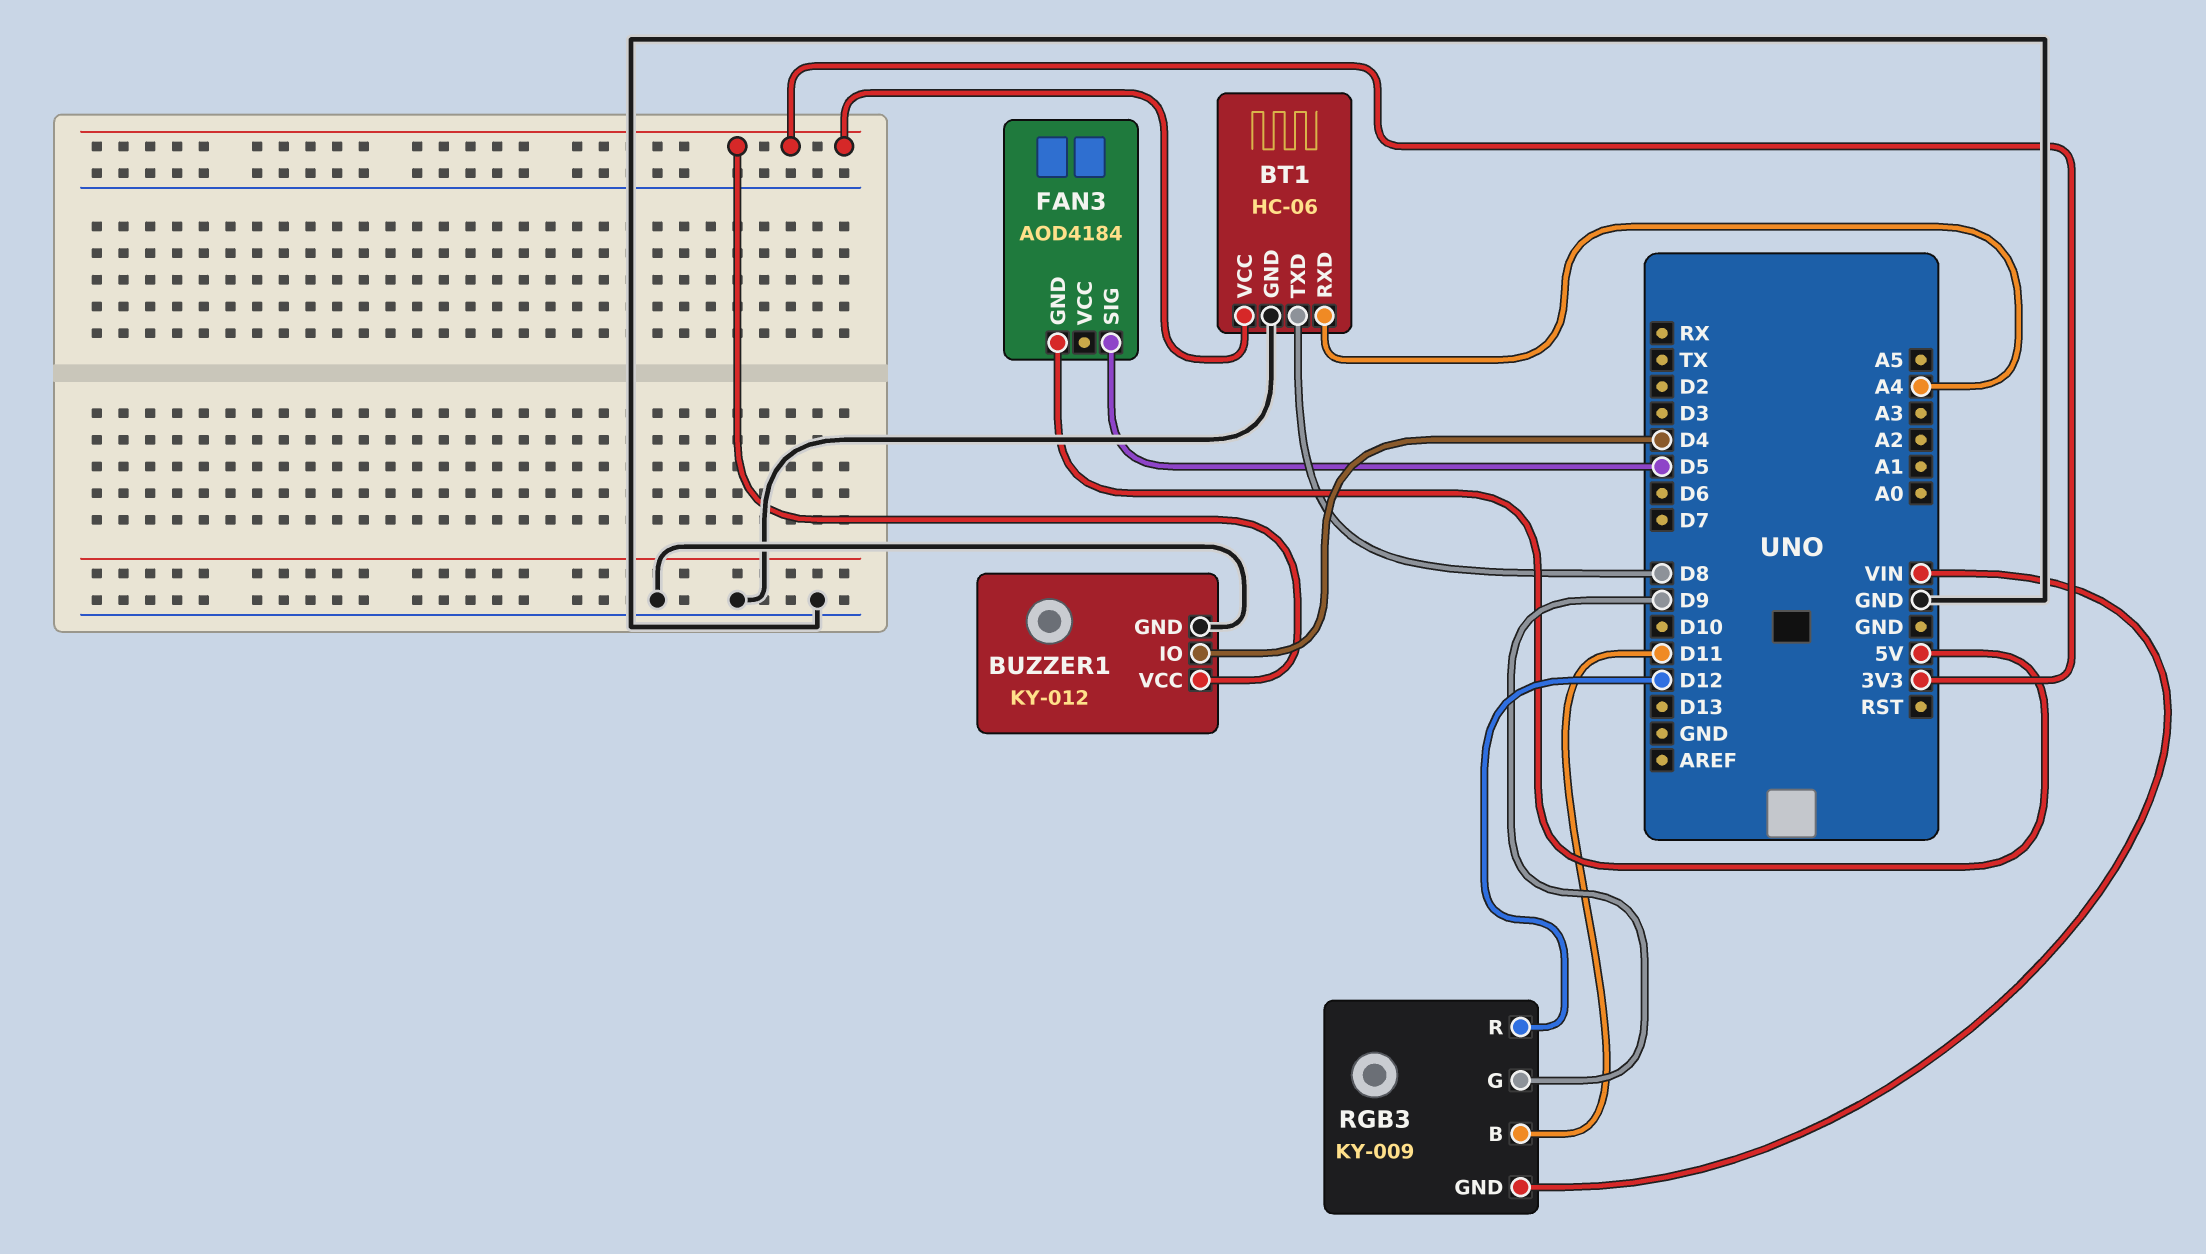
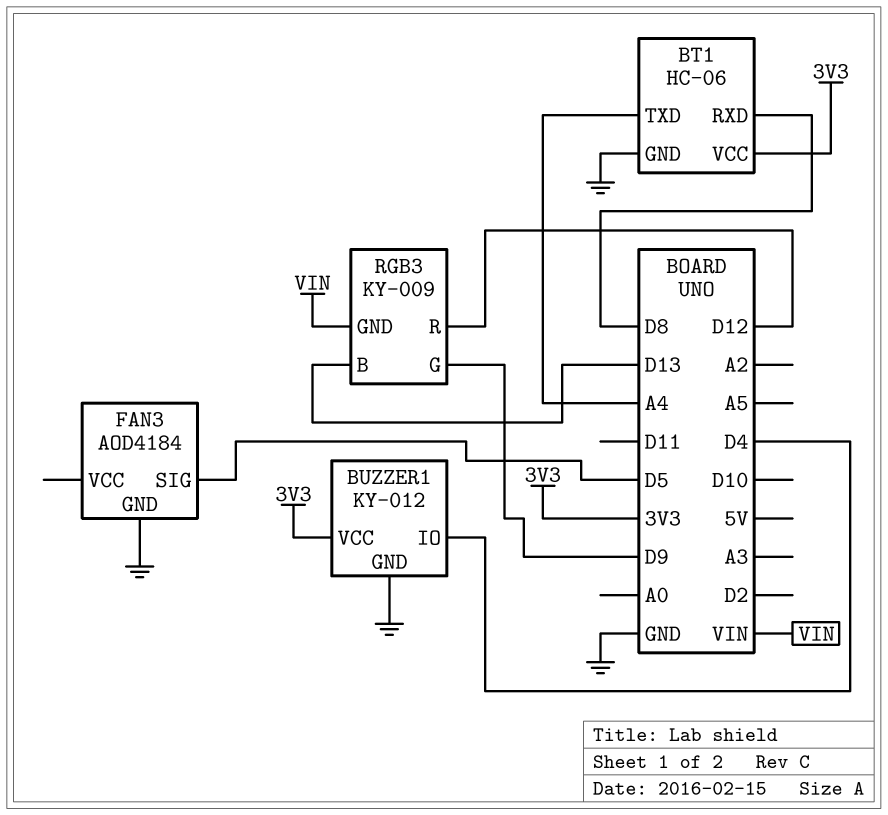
BT1 pin RXD: A4 -> D8
BT1 pin TXD: D8 -> A4
FAN3 pin GND: 5V -> GND
RGB3 pin B: D11 -> D13

